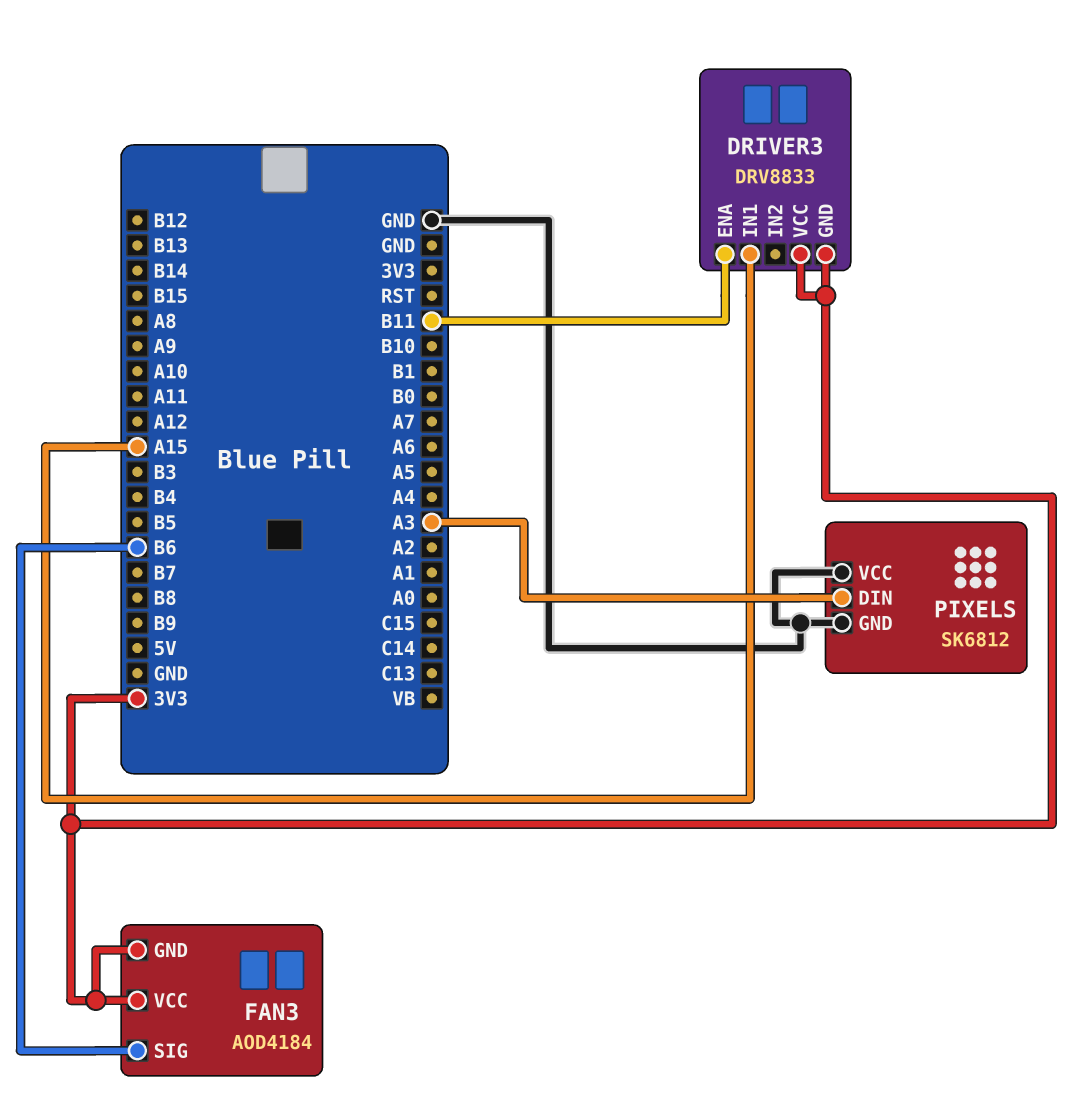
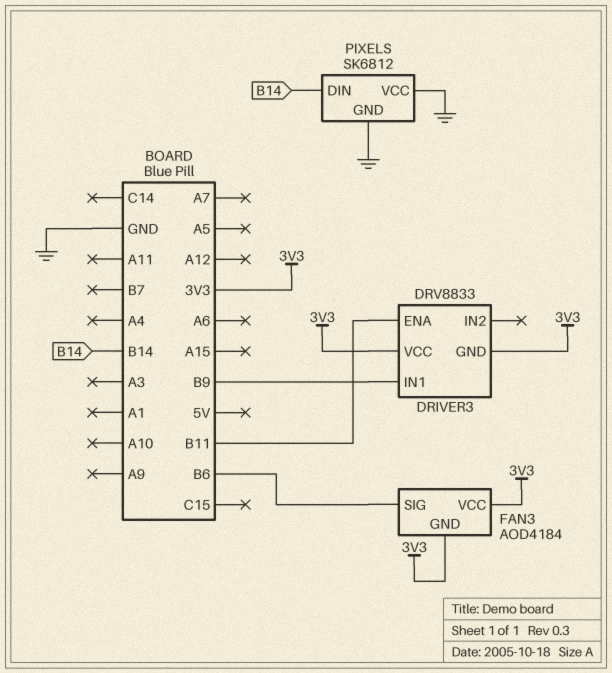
DRIVER3 pin IN1: A15 -> B9
PIXELS pin DIN: A3 -> B14

